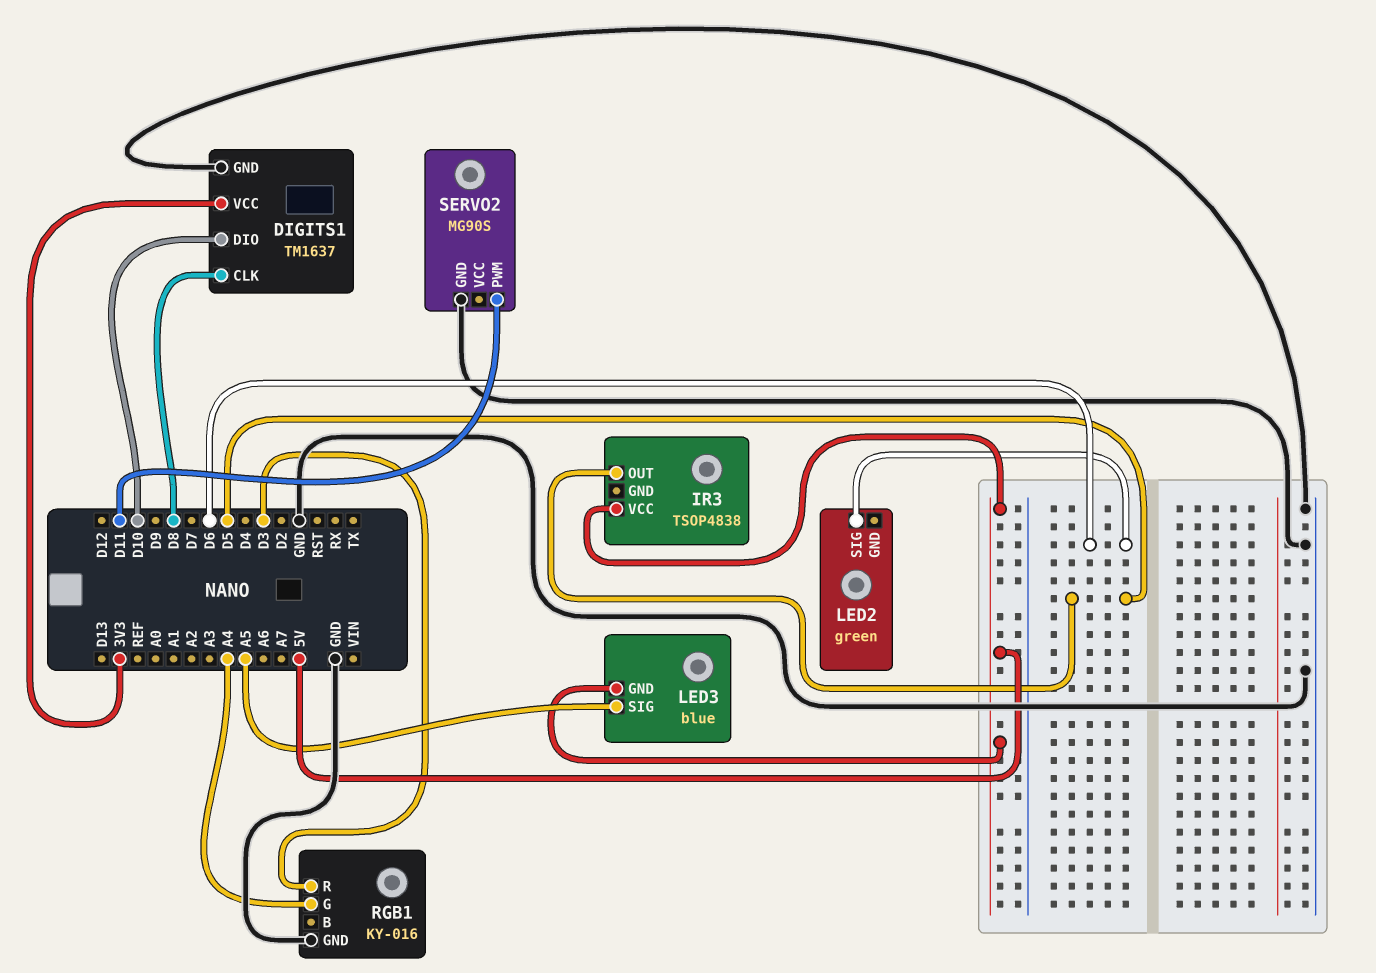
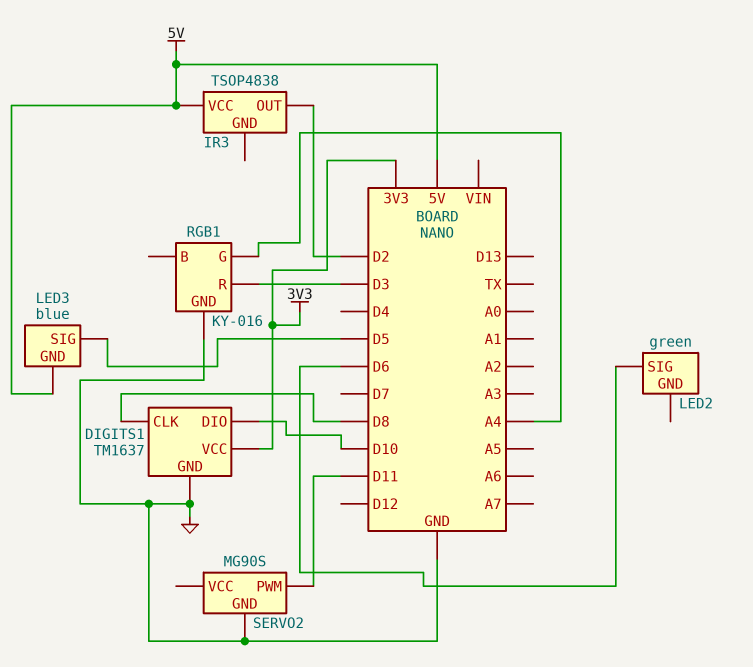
IR3 pin OUT: D5 -> D2
LED3 pin SIG: A5 -> D5

